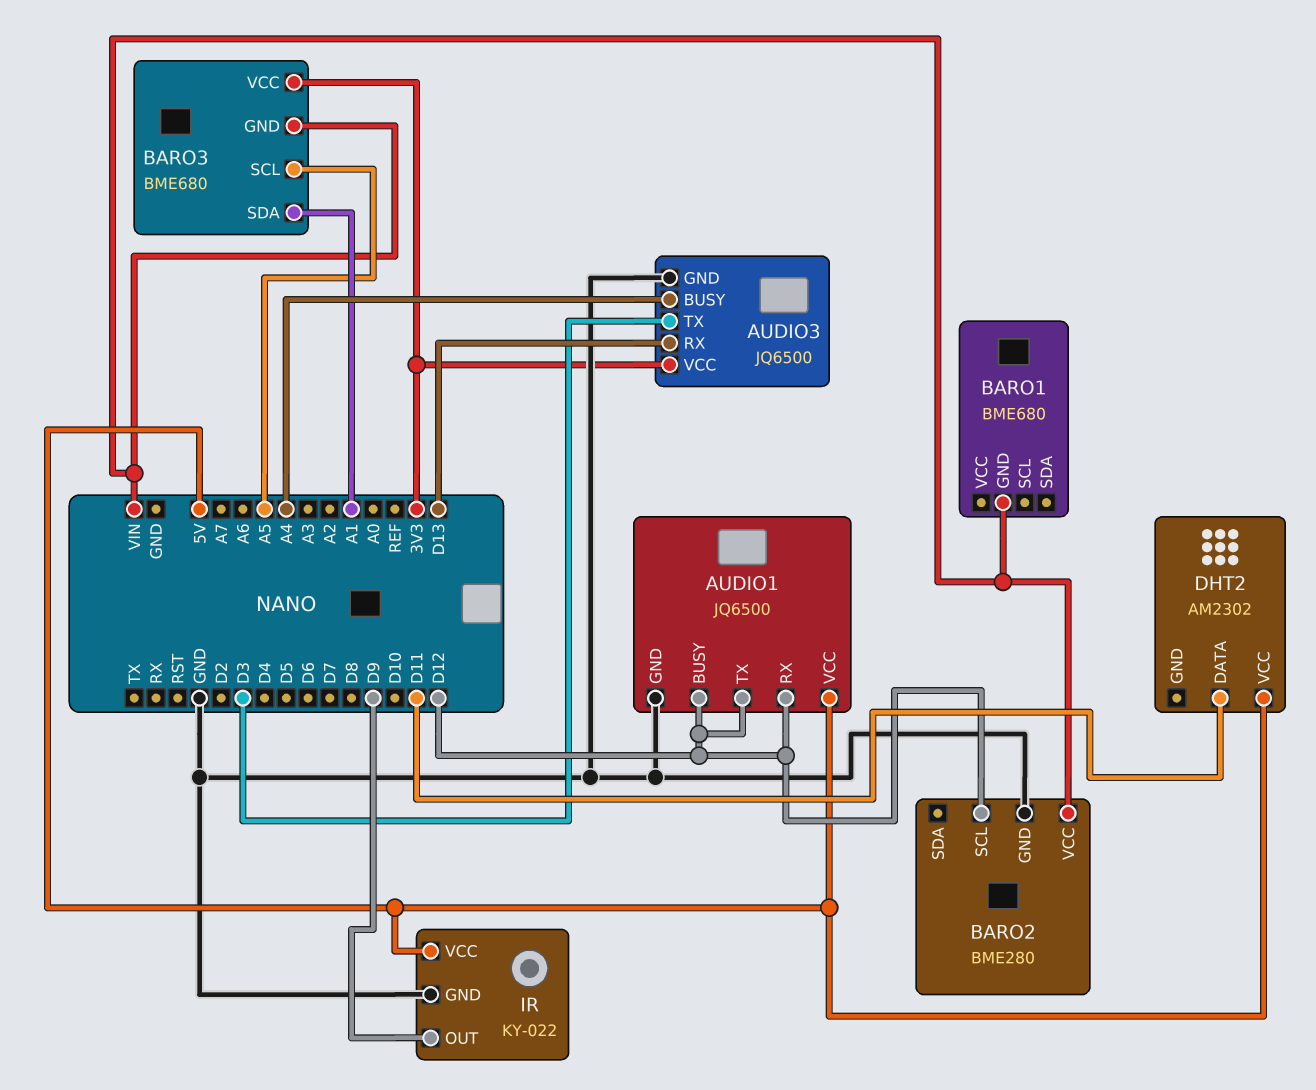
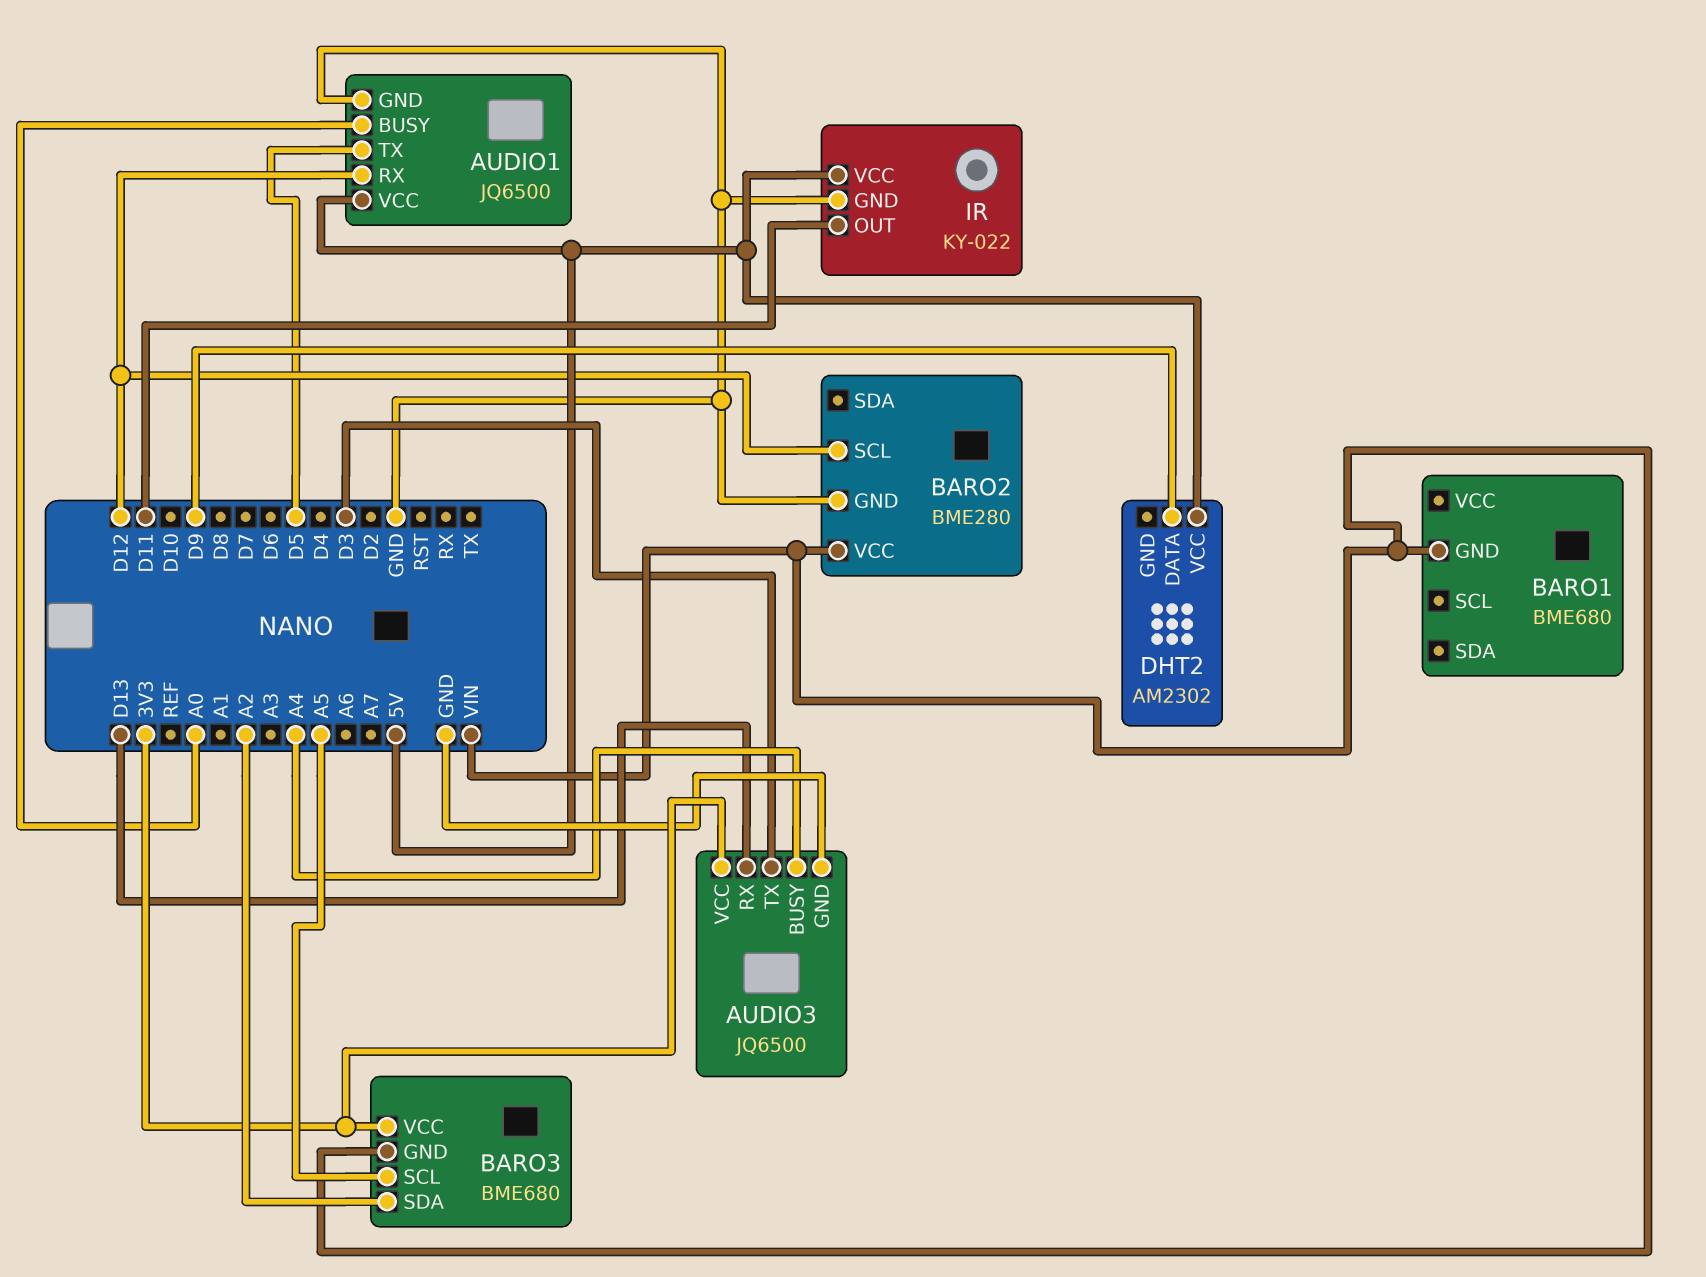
AUDIO1 pin BUSY: D12 -> A0
AUDIO1 pin TX: D12 -> D5
BARO3 pin SDA: A1 -> A2
DHT2 pin DATA: D11 -> D9
IR pin OUT: D9 -> D11

